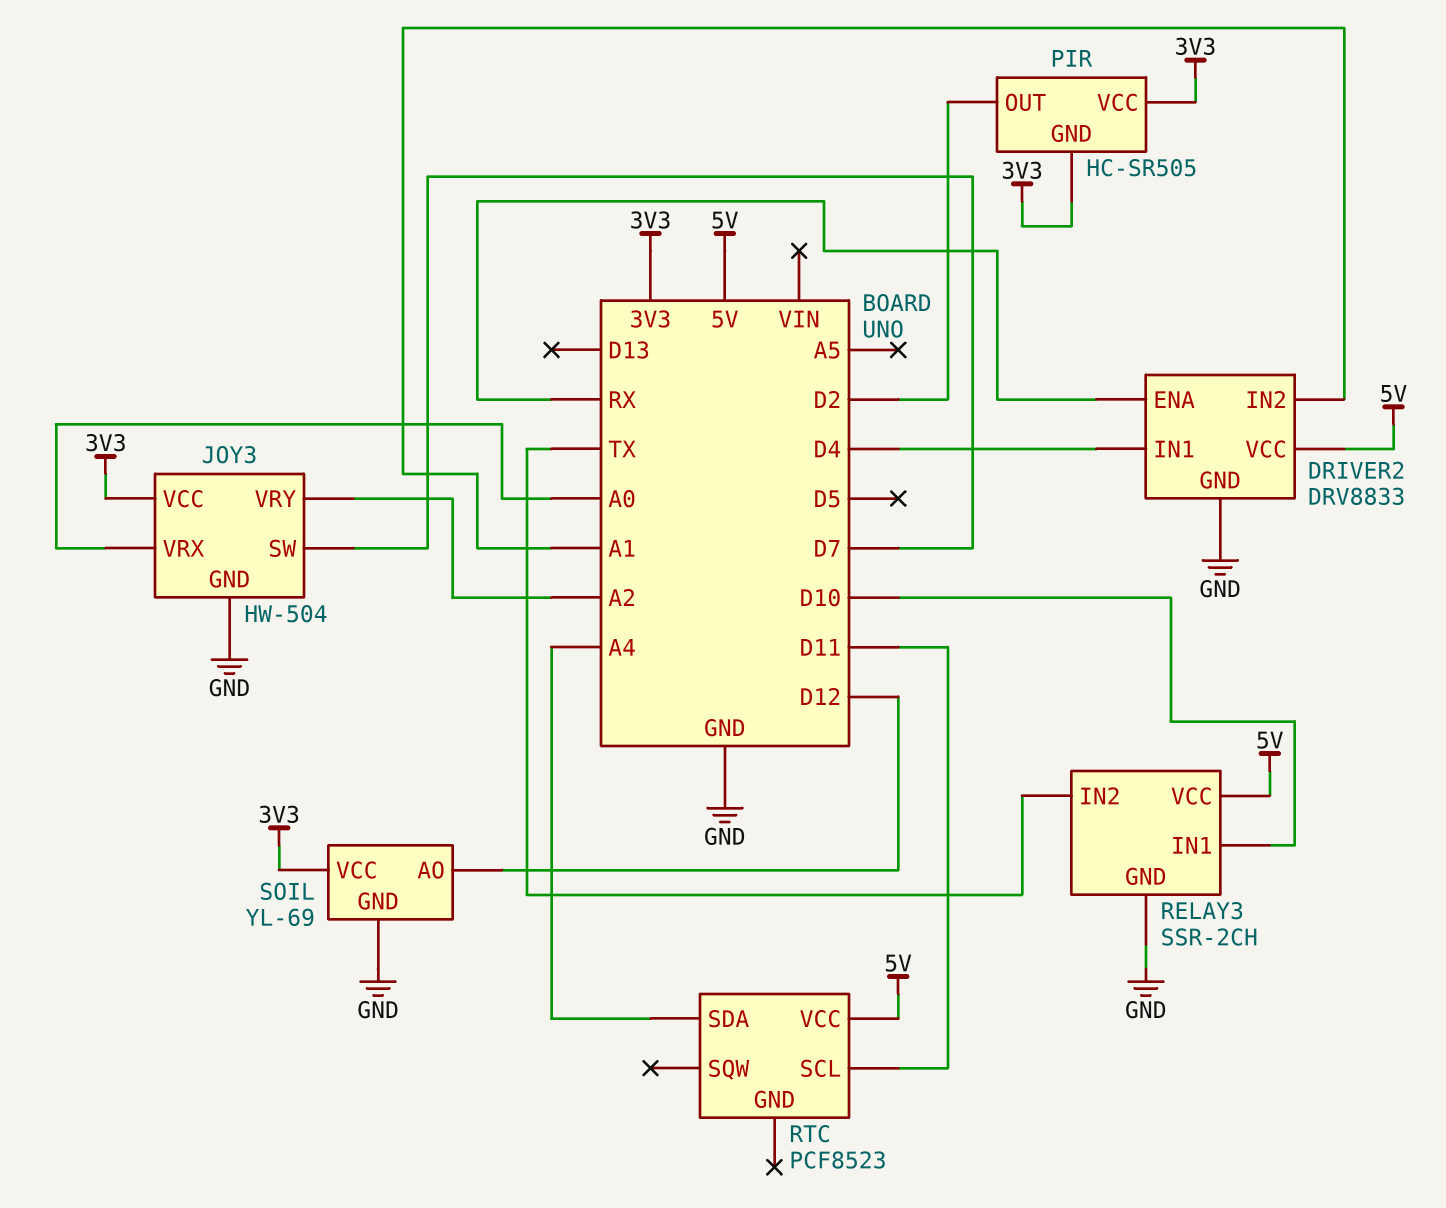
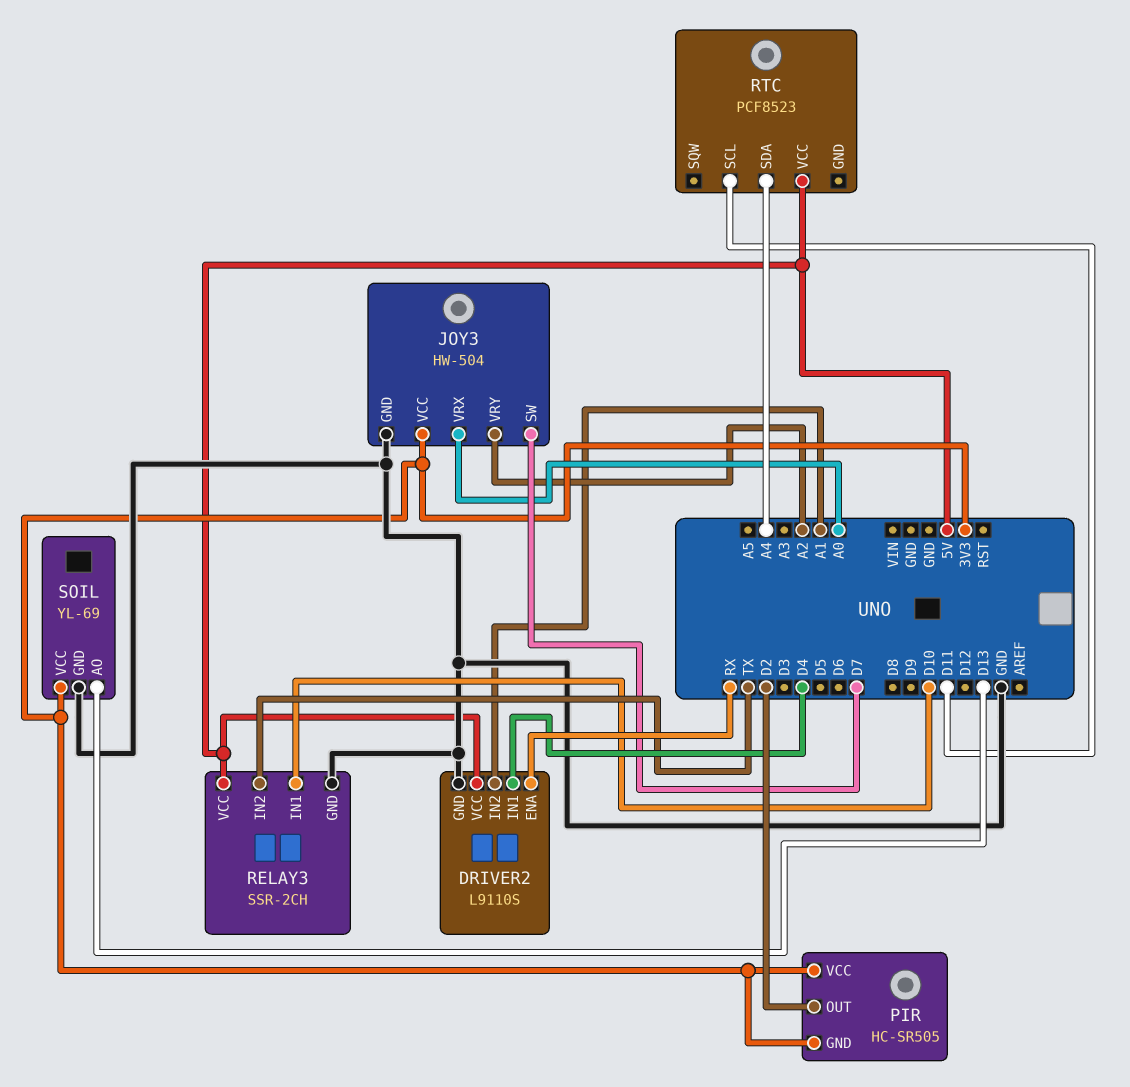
DRIVER2: DRV8833 -> L9110S
SOIL pin AO: D12 -> D13

